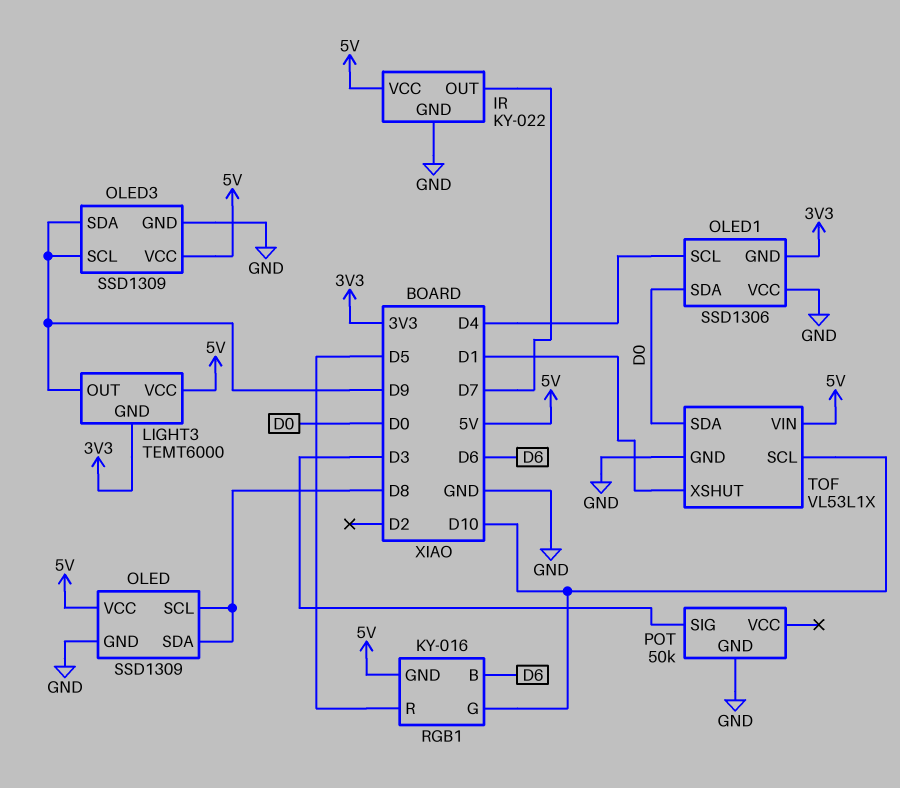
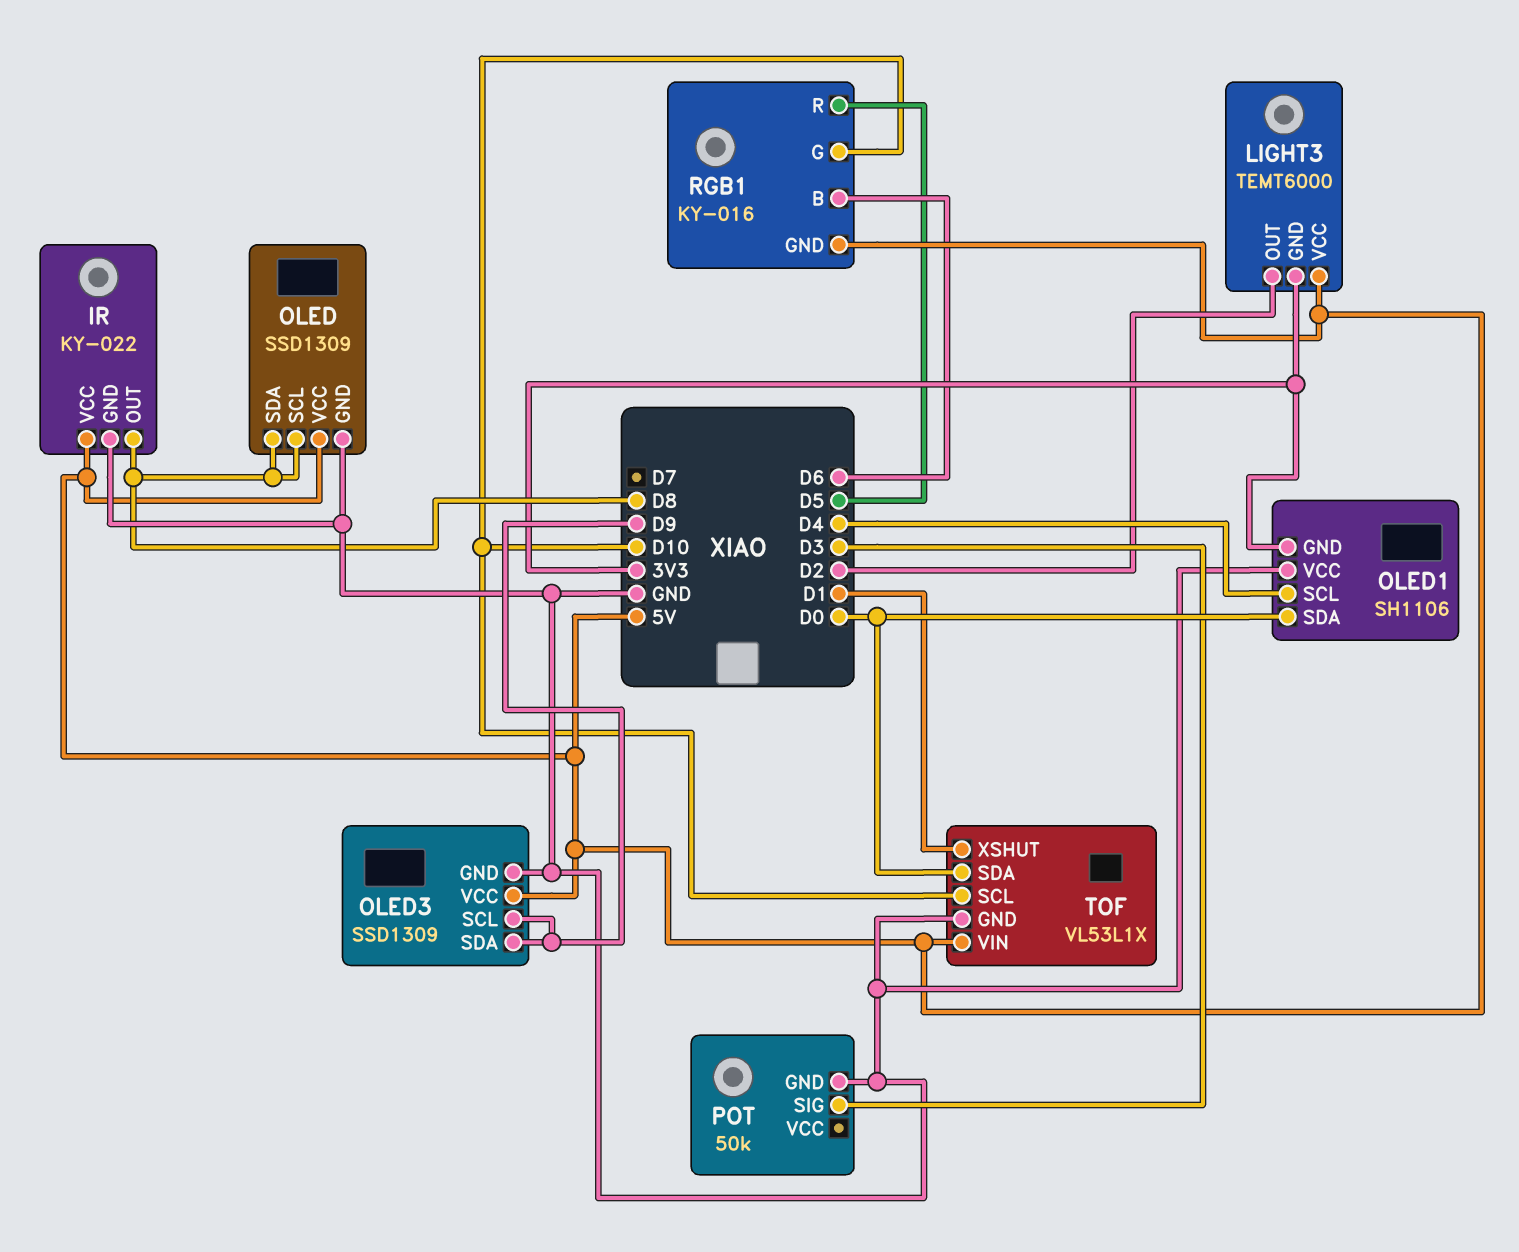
IR pin OUT: D7 -> D8
LIGHT3 pin OUT: D9 -> D2
OLED1: SSD1306 -> SH1106

